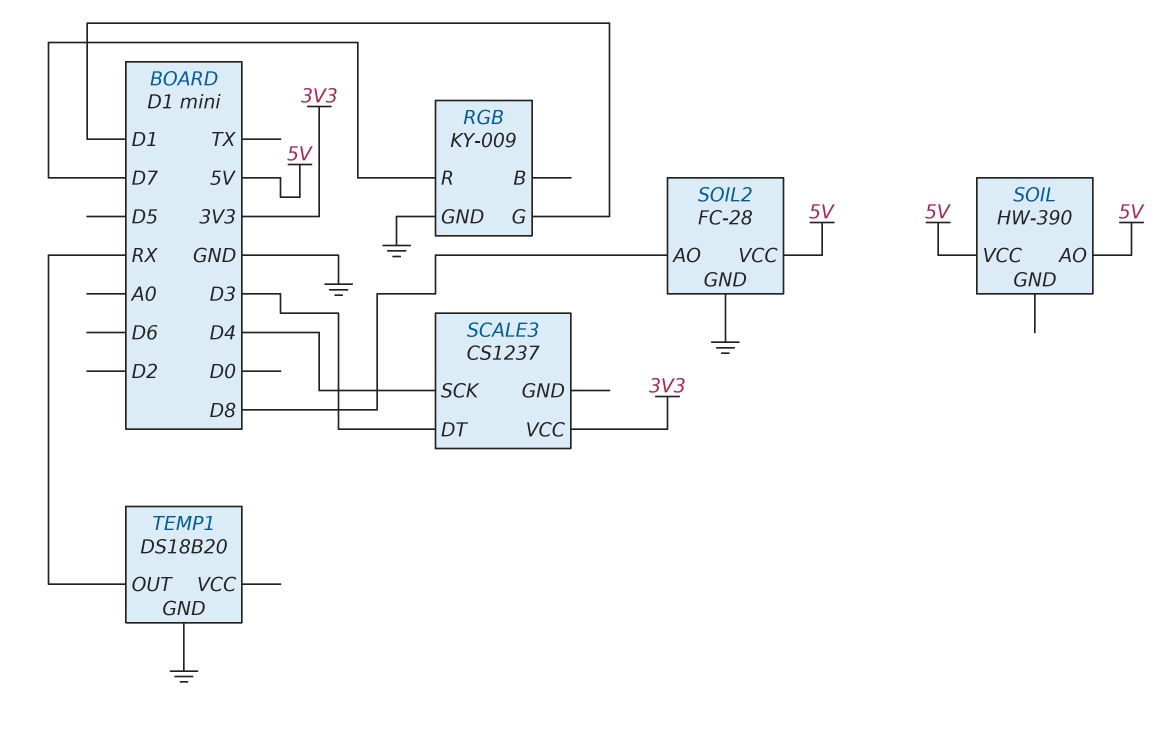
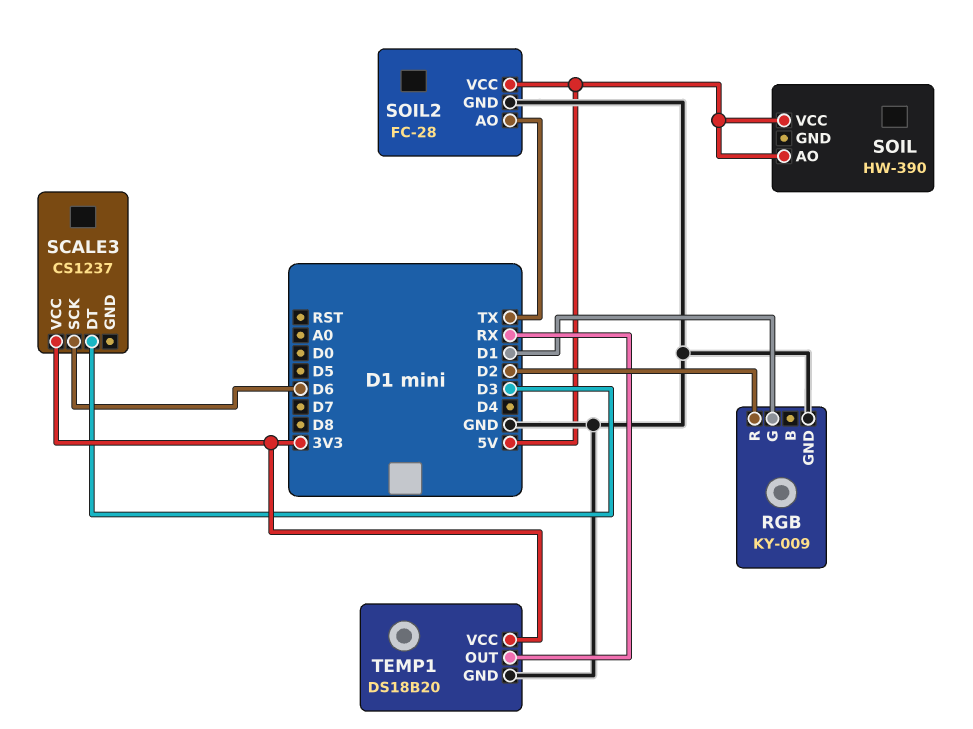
RGB pin R: D7 -> D2
SCALE3 pin SCK: D4 -> D6
SOIL2 pin AO: D8 -> TX
TEMP1 pin VCC: none -> 3V3

